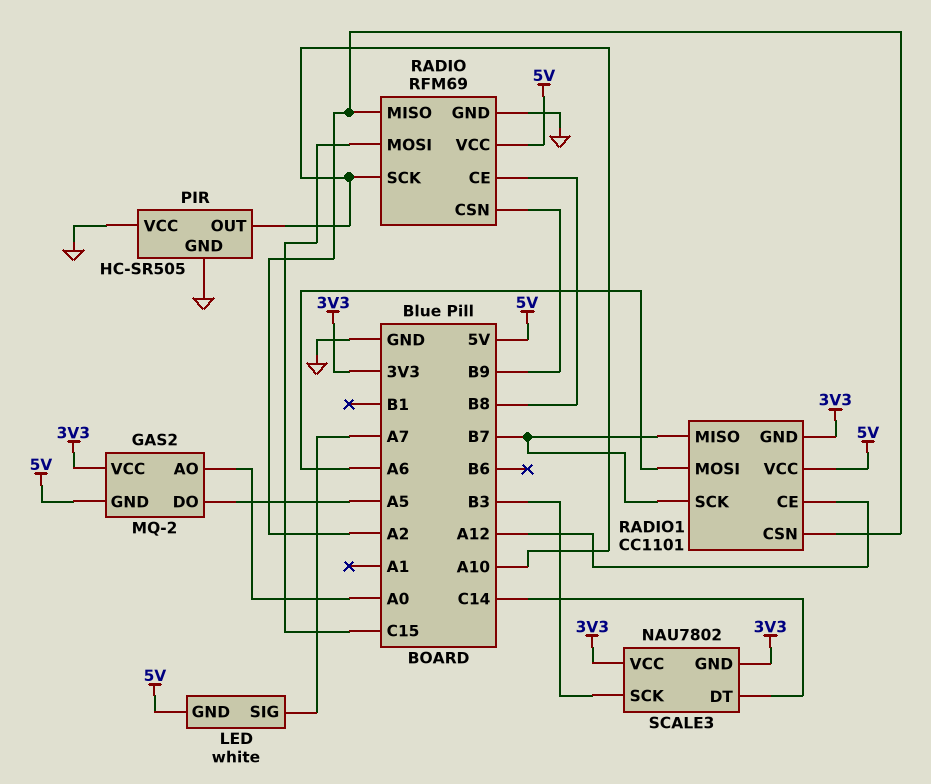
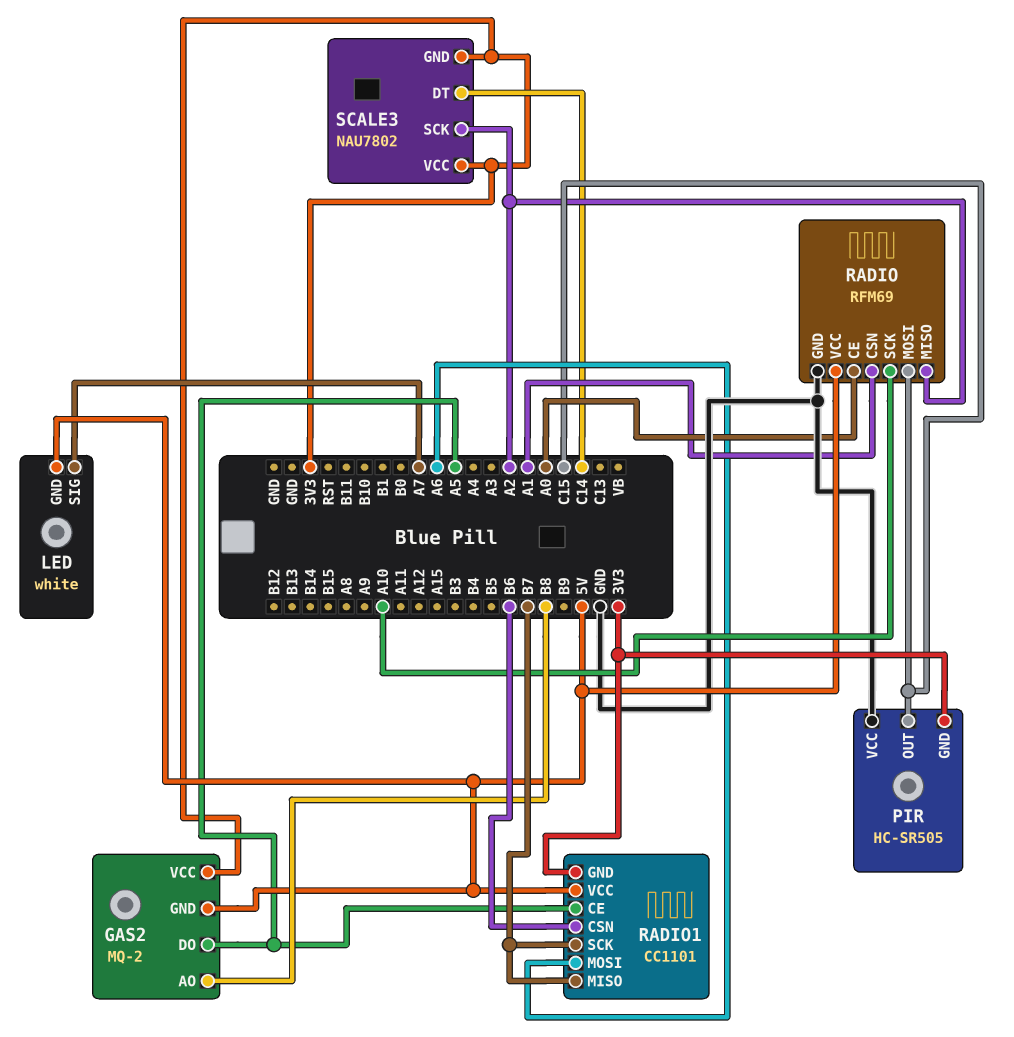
GAS2 pin AO: A0 -> B8
PIR pin GND: GND -> 3V3
PIR pin OUT: A10 -> C15
RADIO pin CE: B8 -> A0
RADIO pin CSN: B9 -> A1
RADIO1 pin CE: A12 -> A5
RADIO1 pin CSN: A2 -> B6
SCALE3 pin SCK: B3 -> A2

